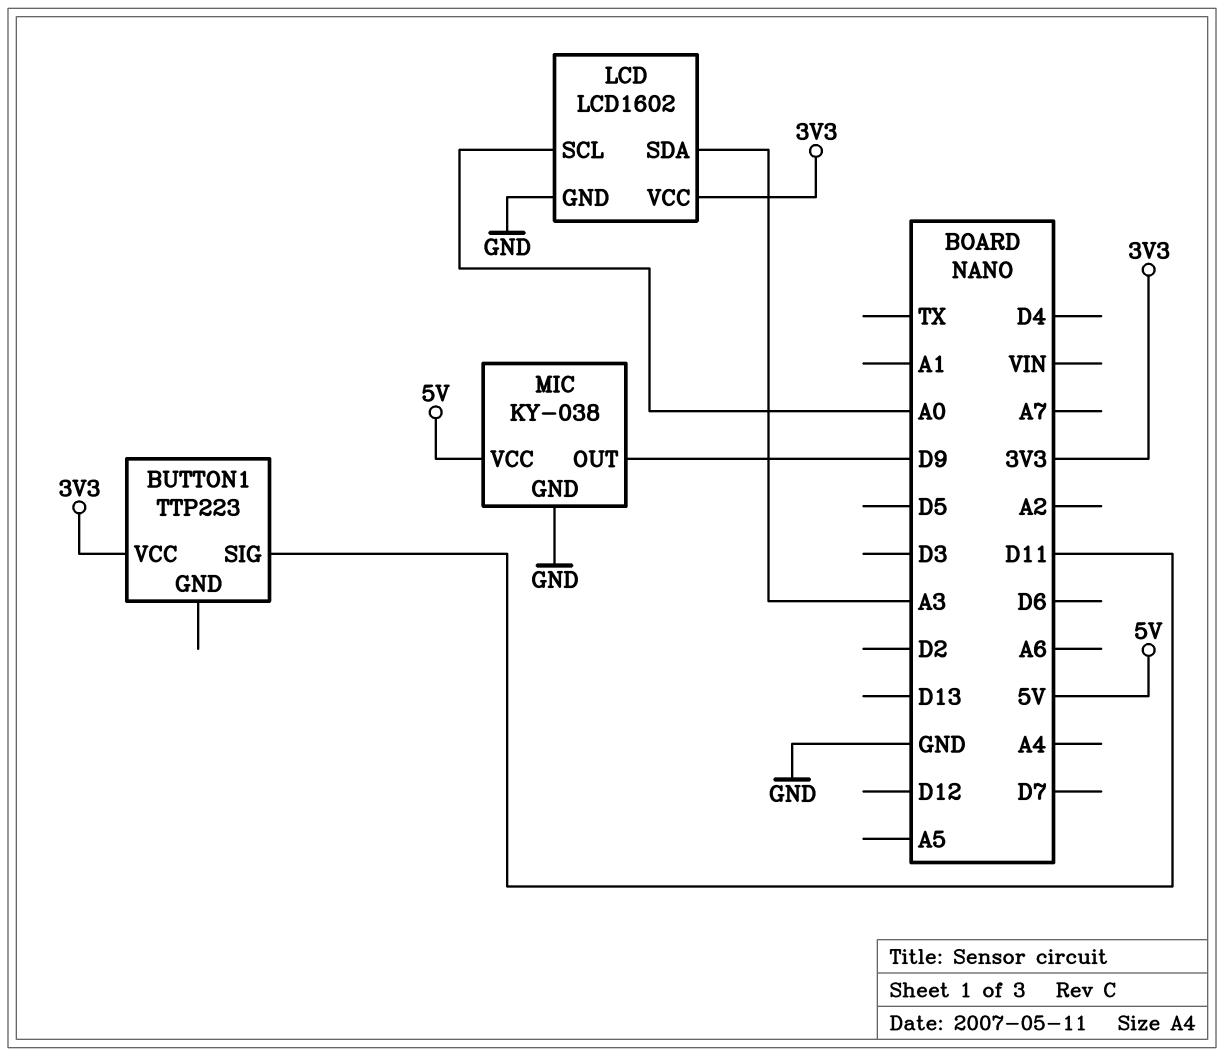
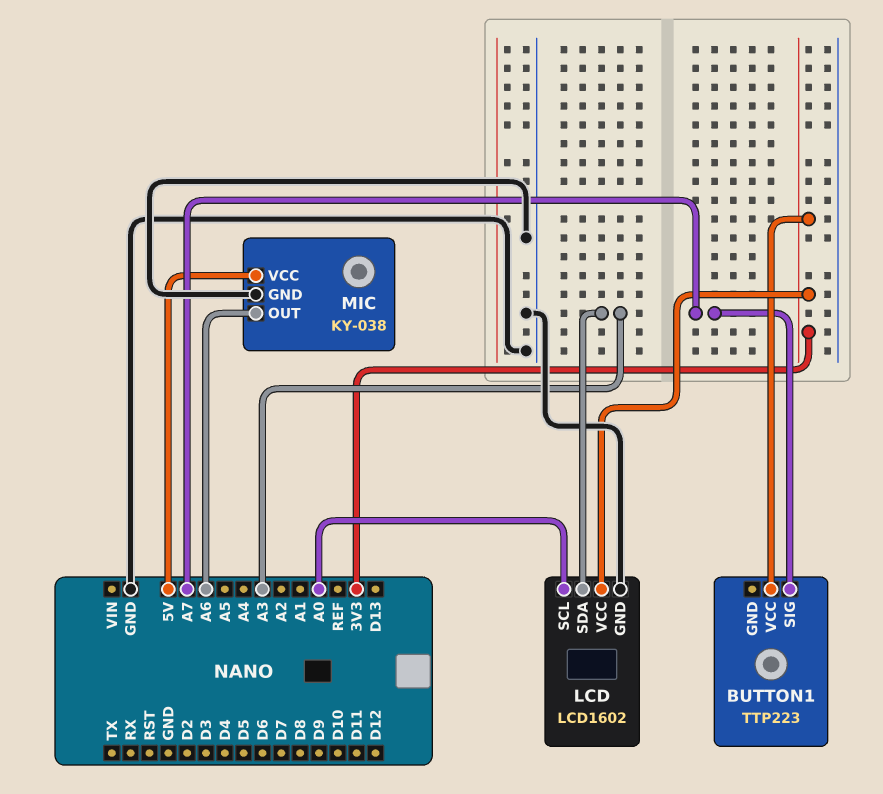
BUTTON1 pin SIG: D11 -> A7
MIC pin OUT: D9 -> A6

